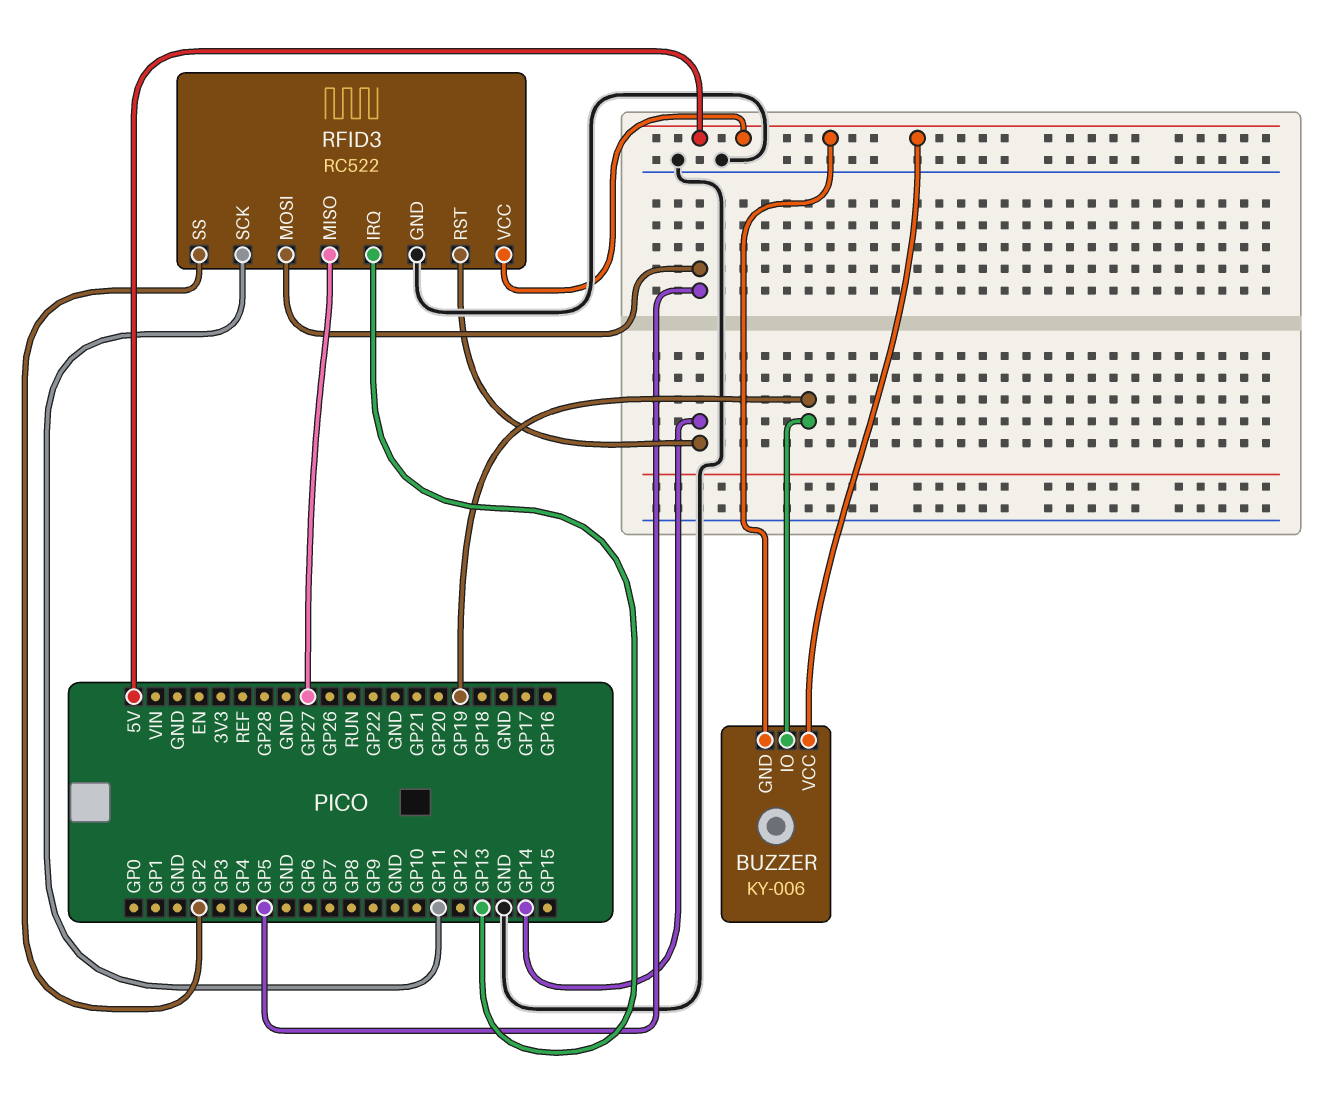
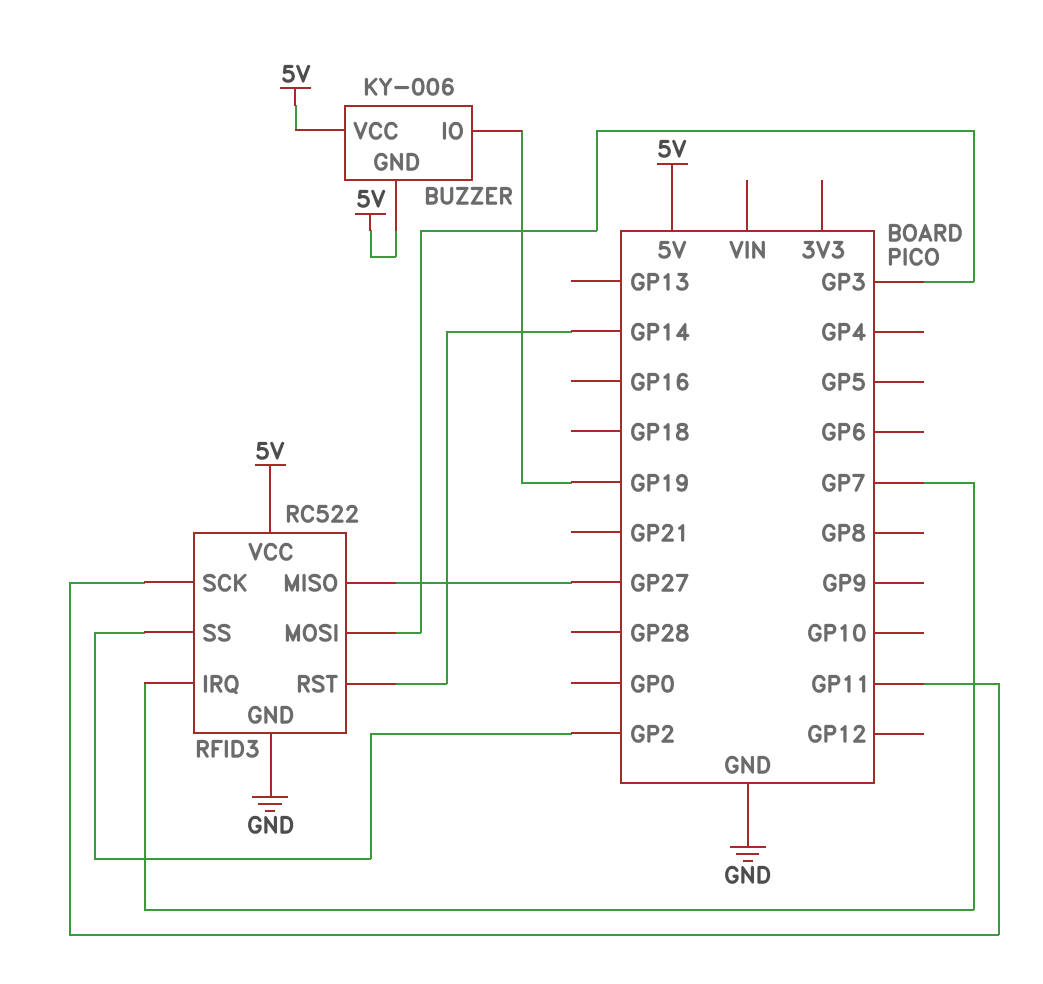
RFID3 pin IRQ: GP13 -> GP7
RFID3 pin MOSI: GP5 -> GP3

